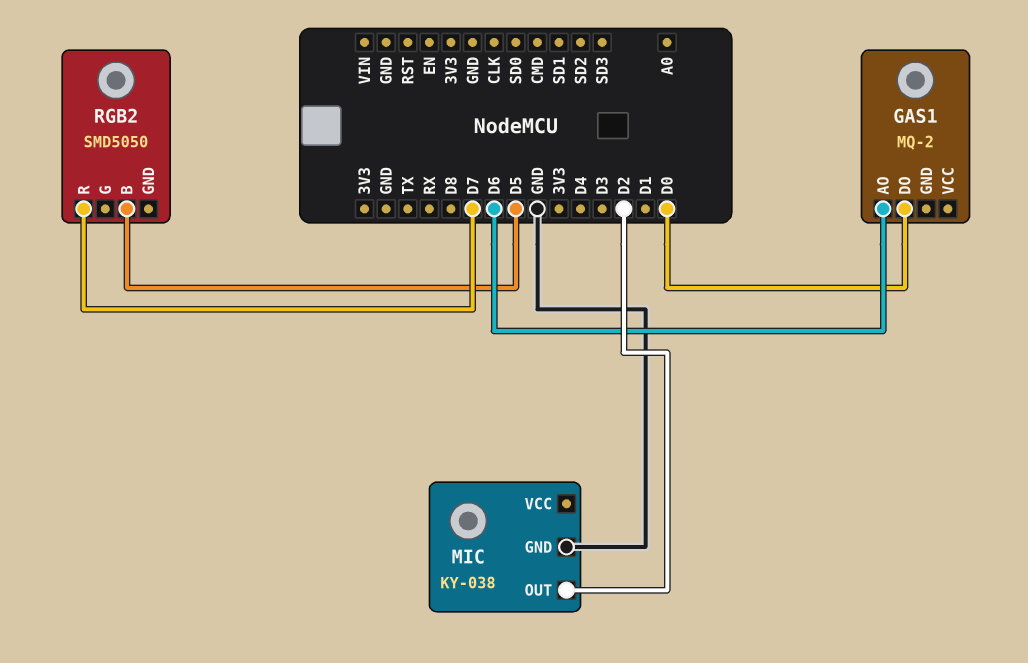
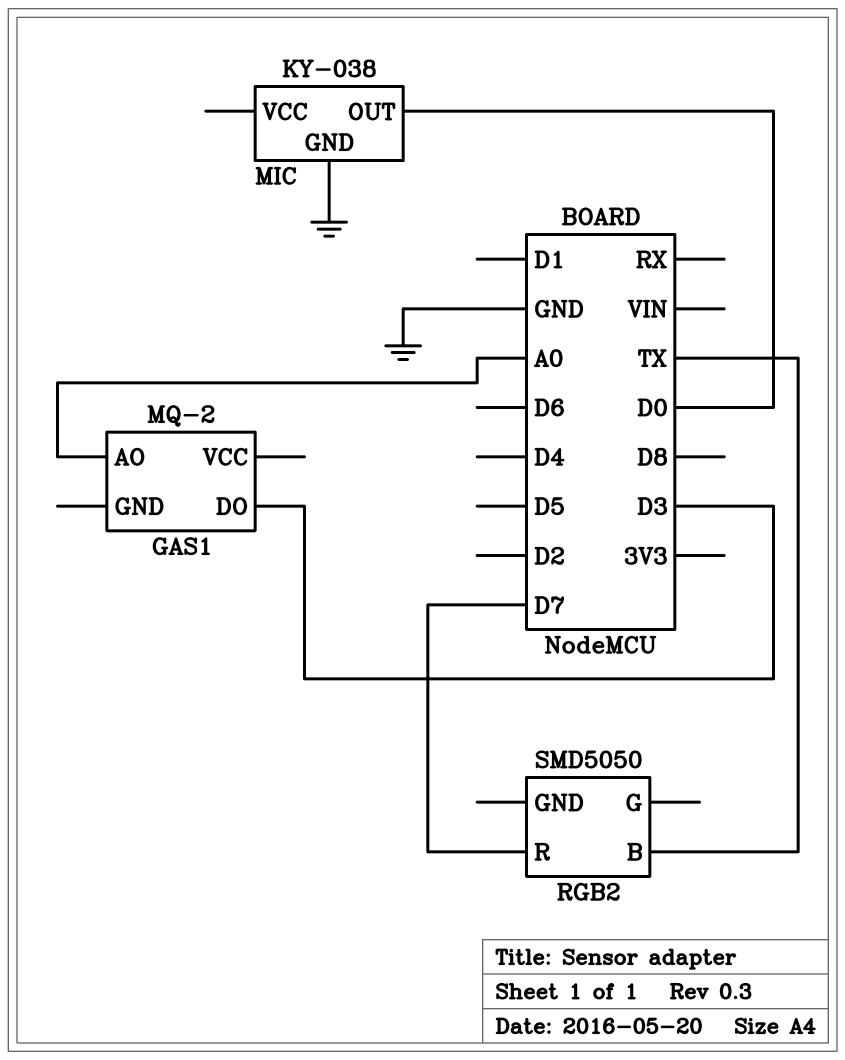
GAS1 pin AO: D6 -> A0
GAS1 pin DO: D0 -> D3
MIC pin OUT: D2 -> D0
RGB2 pin B: D5 -> TX

